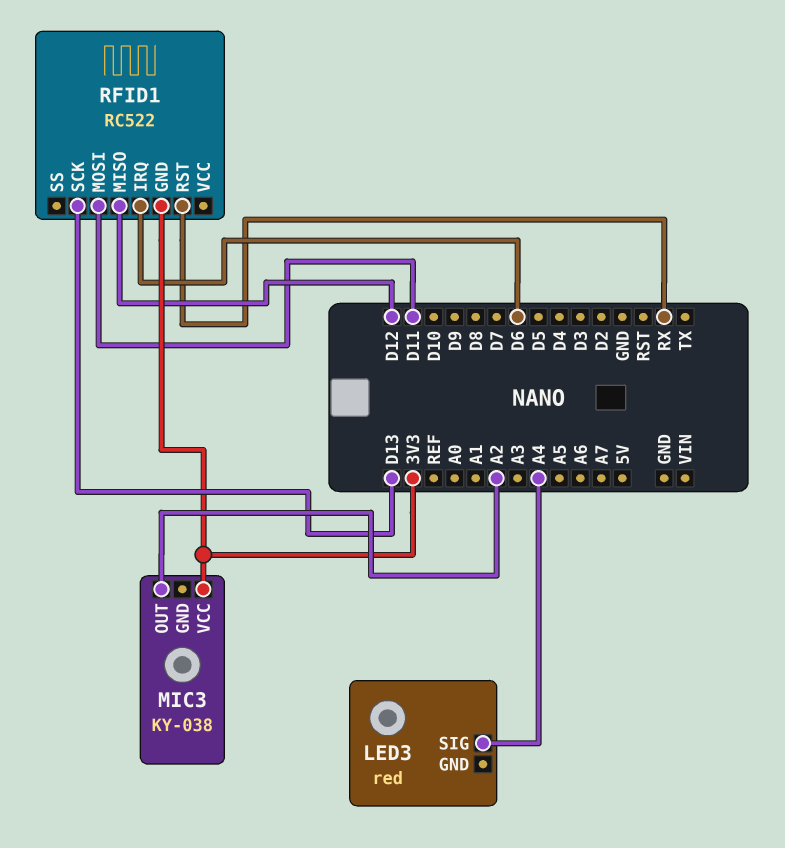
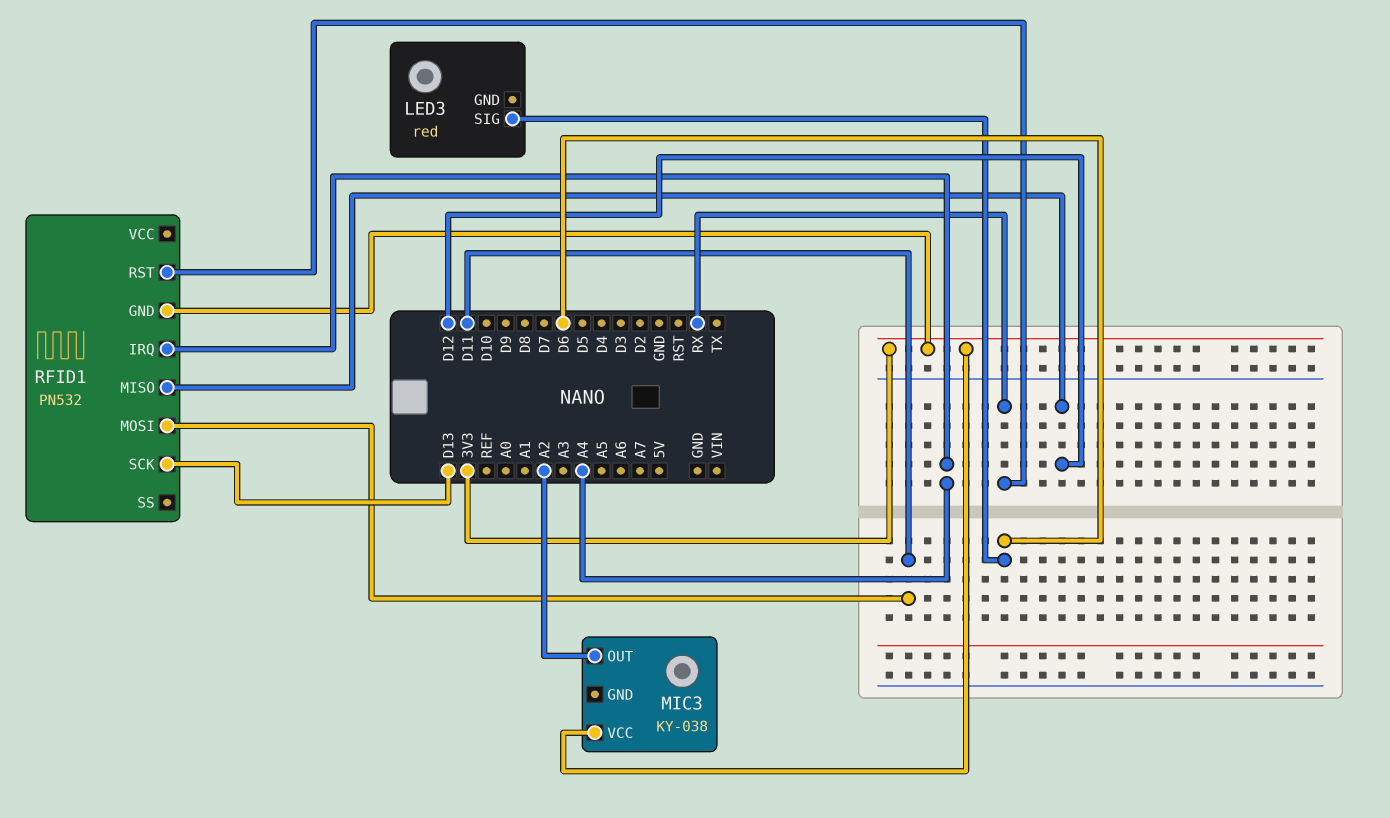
LED3 pin SIG: A4 -> D6
RFID1: RC522 -> PN532
RFID1 pin IRQ: D6 -> A4

